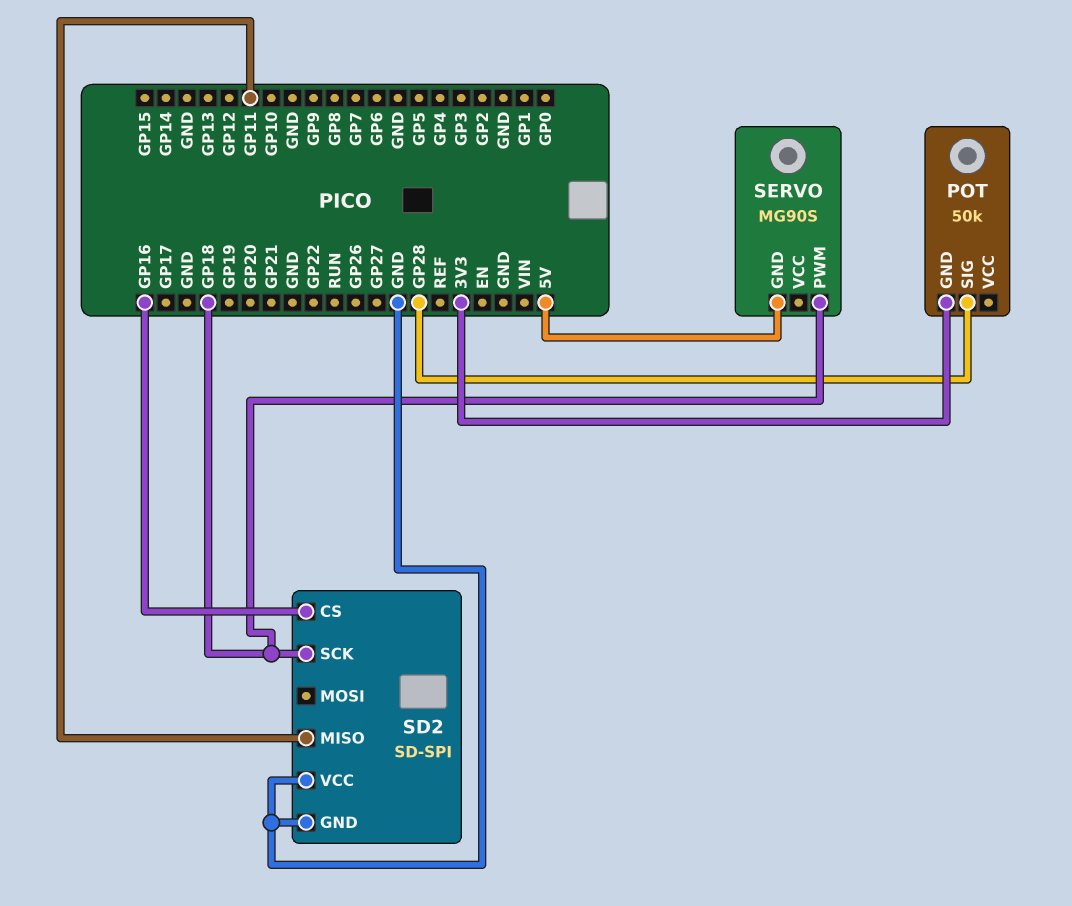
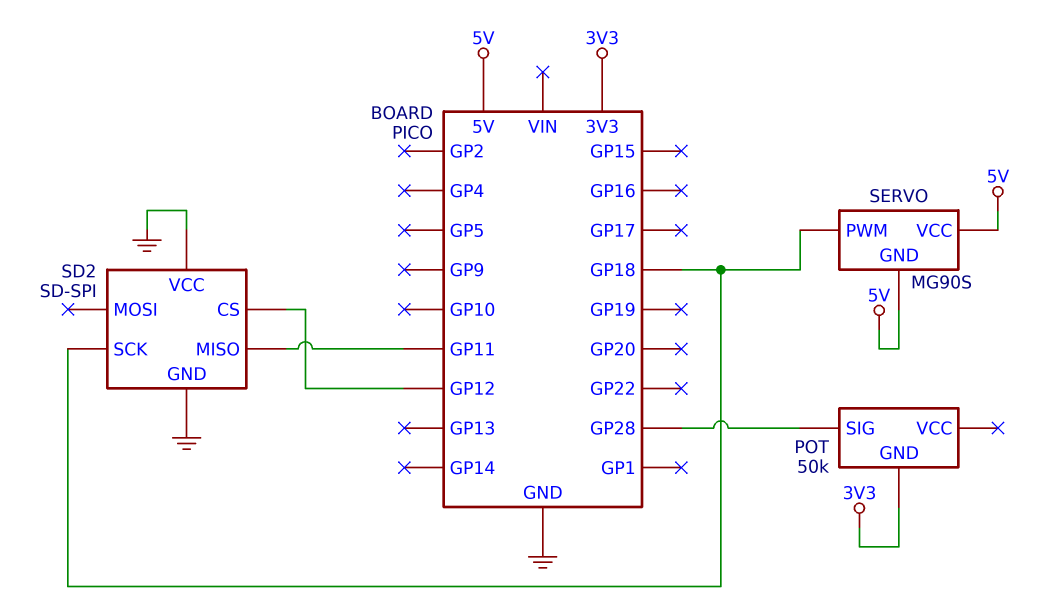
SD2 pin CS: GP16 -> GP12
SERVO pin VCC: none -> 5V

